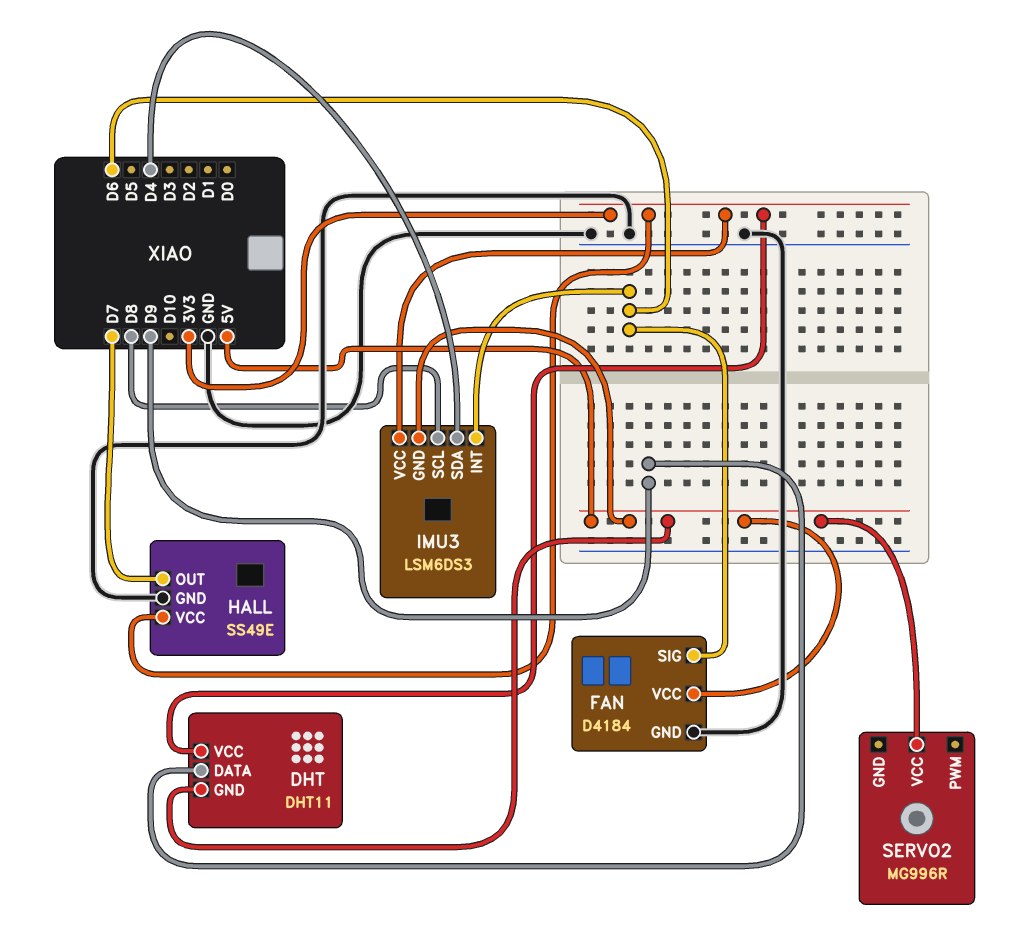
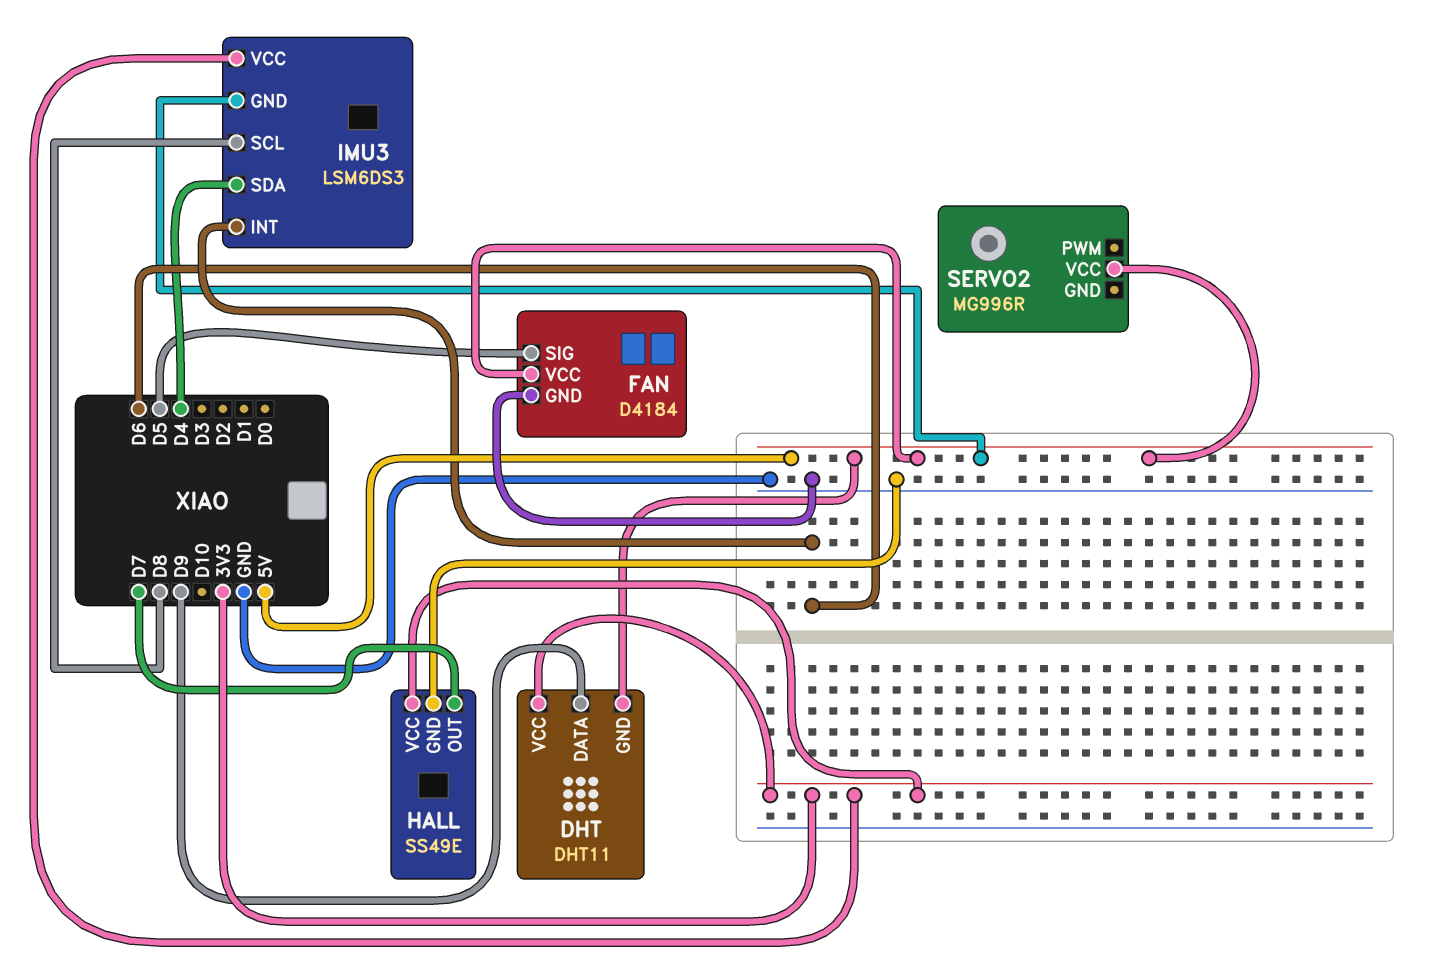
FAN pin SIG: D6 -> D5

